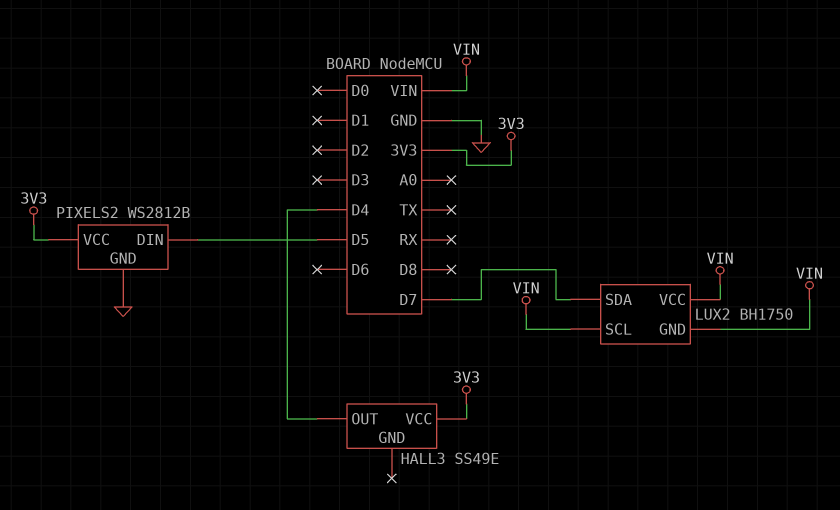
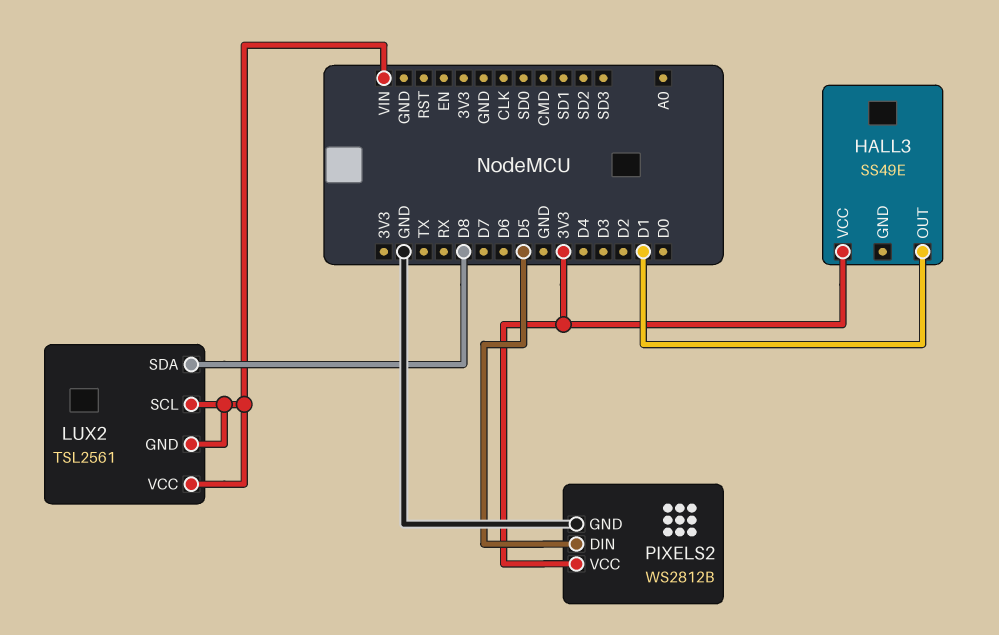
HALL3 pin OUT: D4 -> D1
LUX2: BH1750 -> TSL2561
LUX2 pin SDA: D7 -> D8

